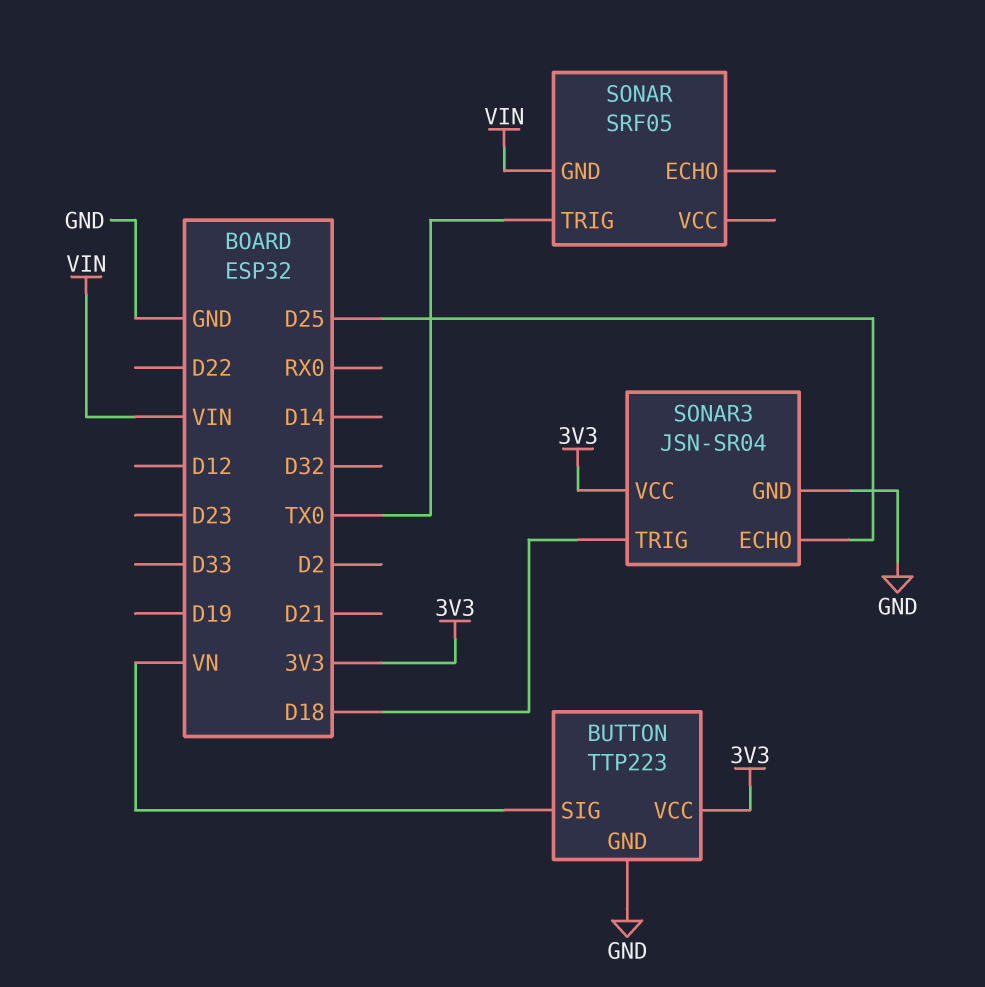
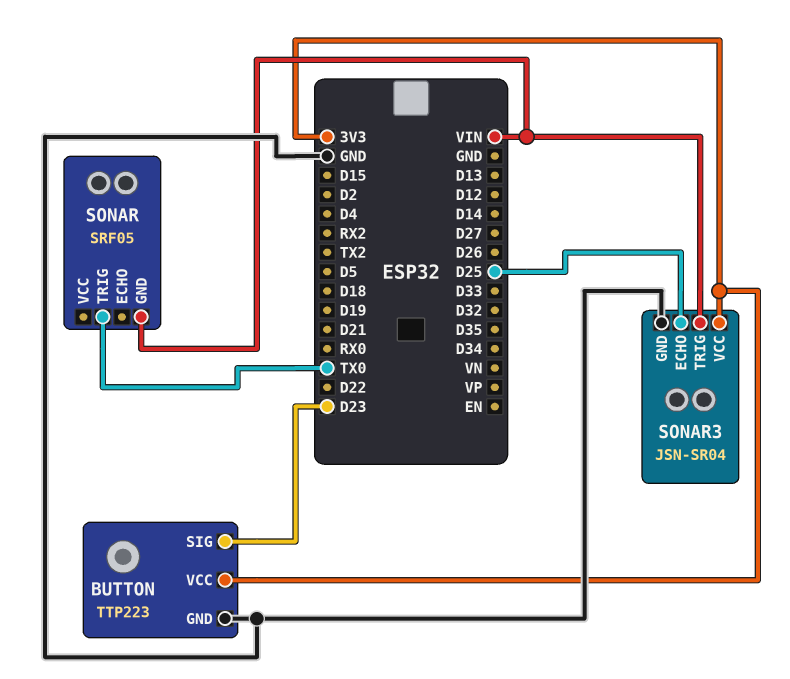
BUTTON pin SIG: VN -> D23
SONAR3 pin TRIG: D18 -> VIN

